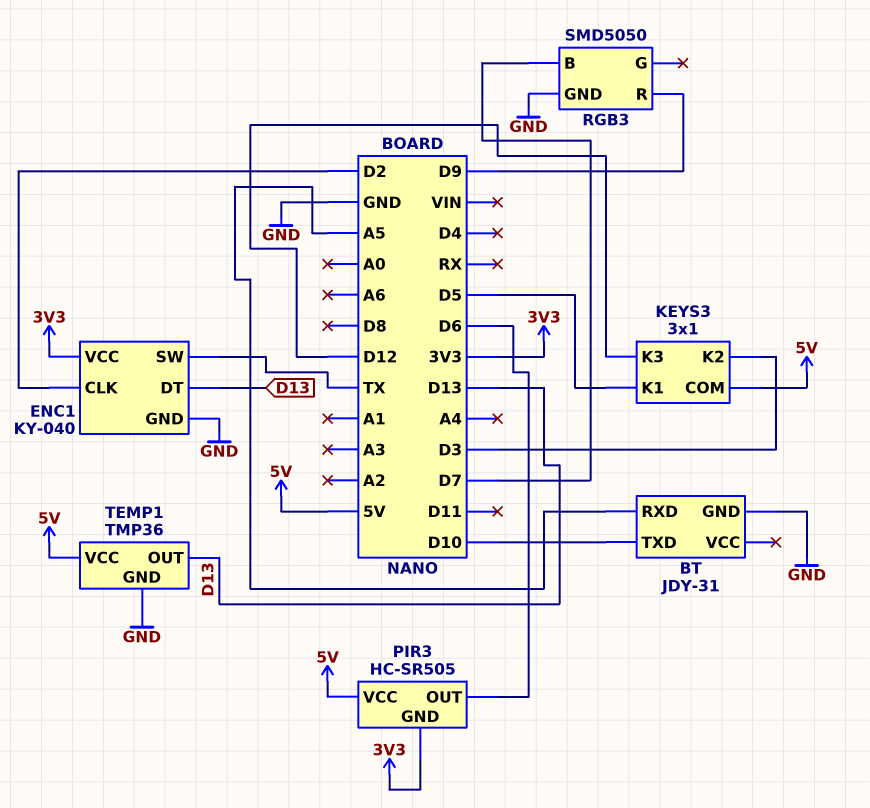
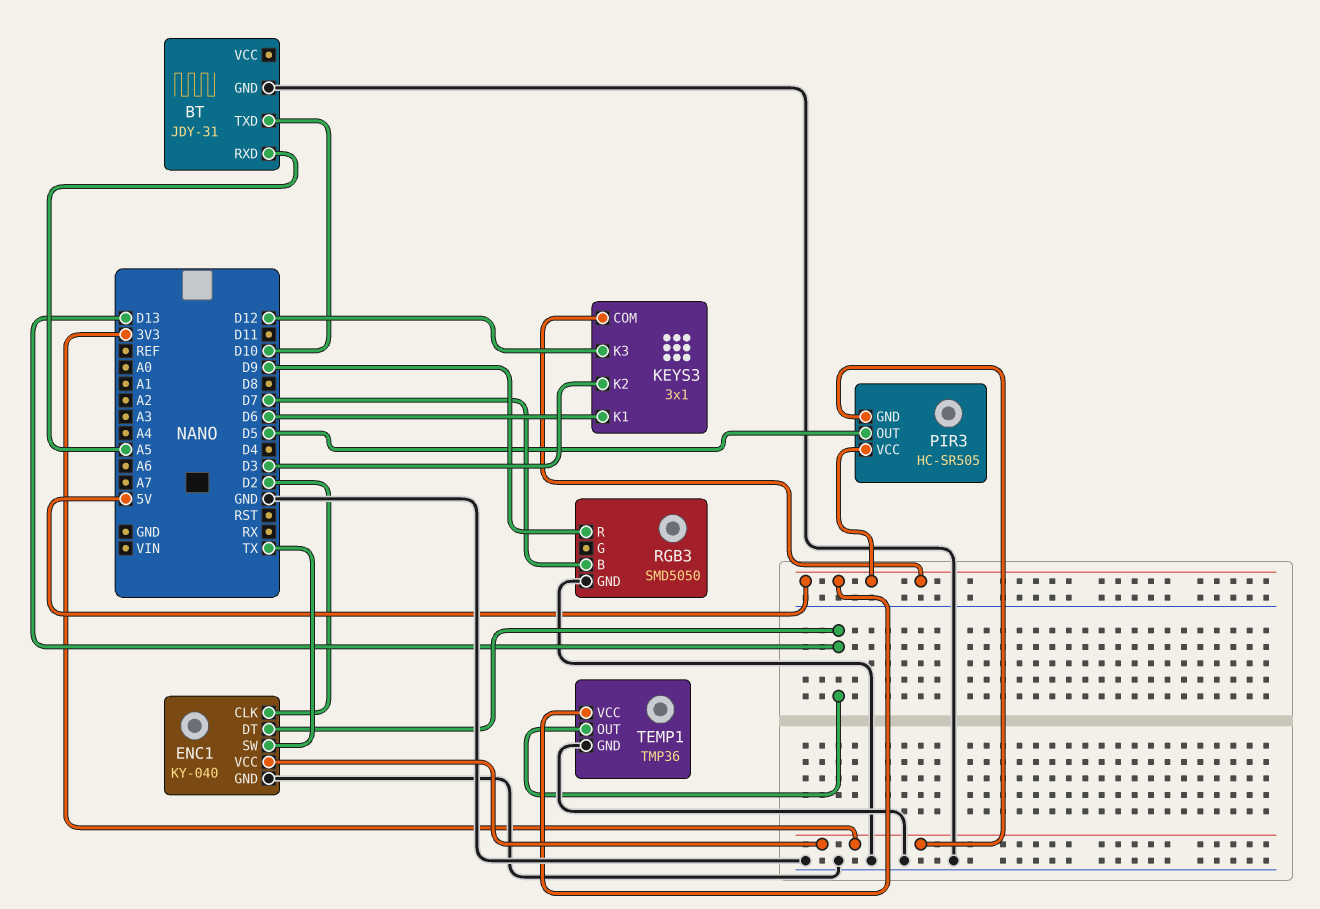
KEYS3 pin K1: D5 -> D6
PIR3 pin OUT: D6 -> D5

